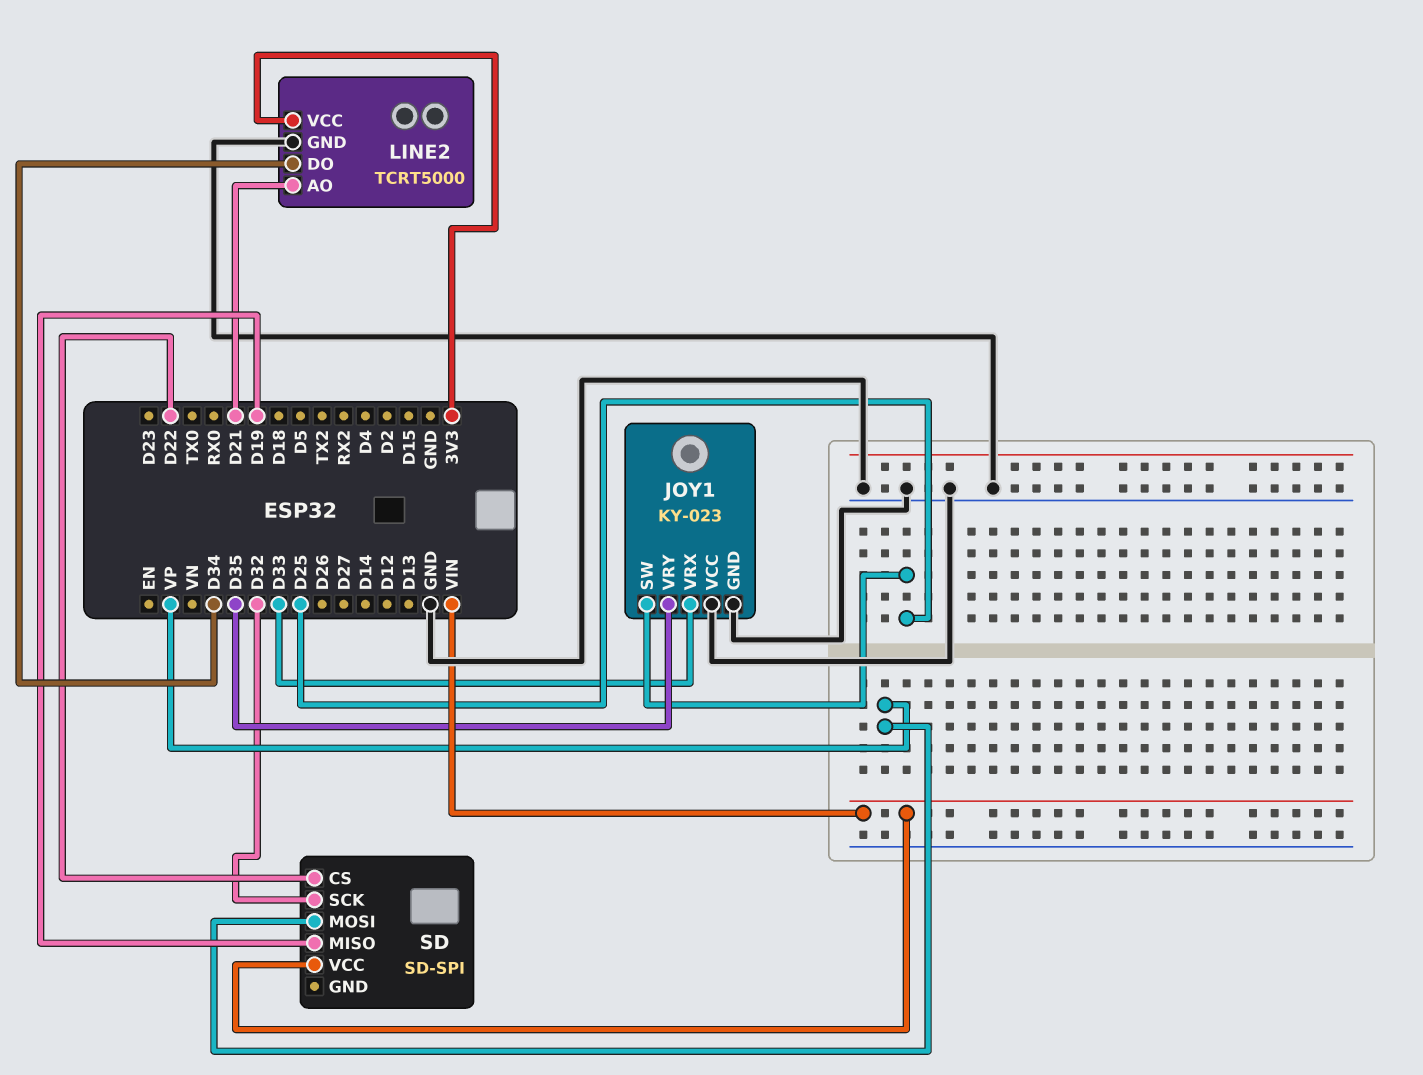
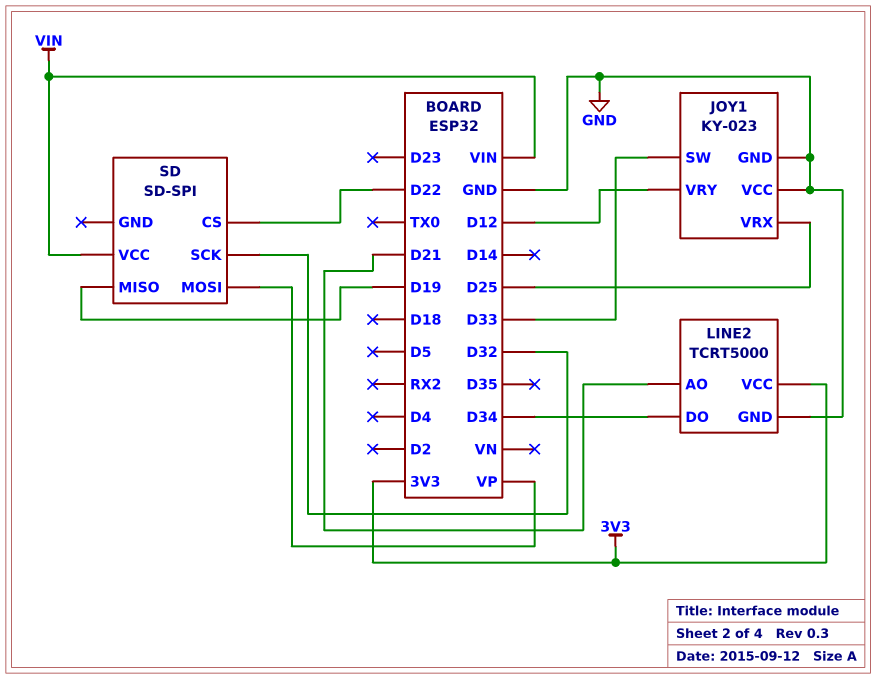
JOY1 pin SW: D25 -> D33
JOY1 pin VRX: D33 -> D25
JOY1 pin VRY: D35 -> D12

